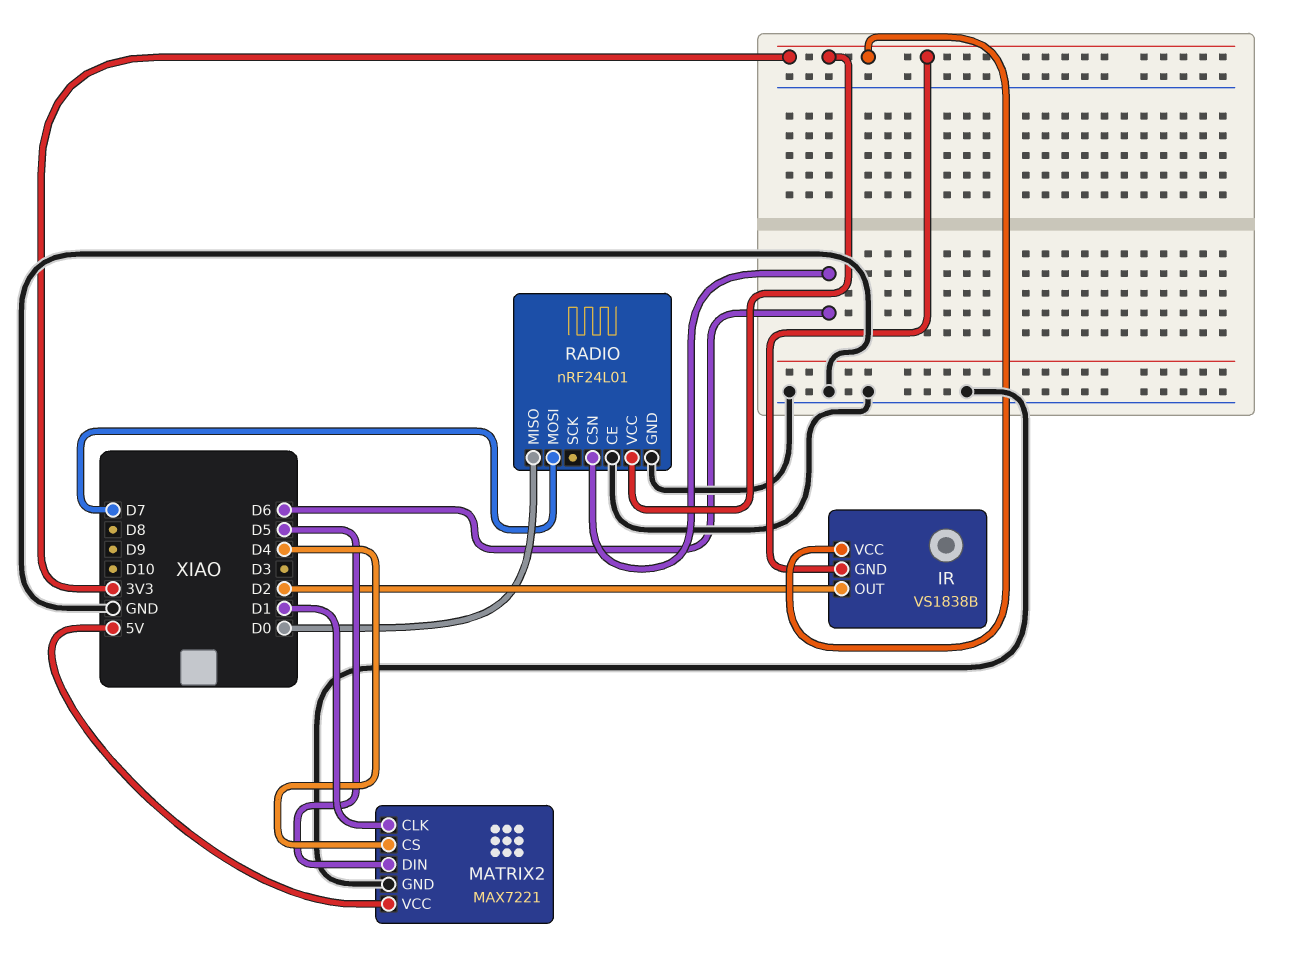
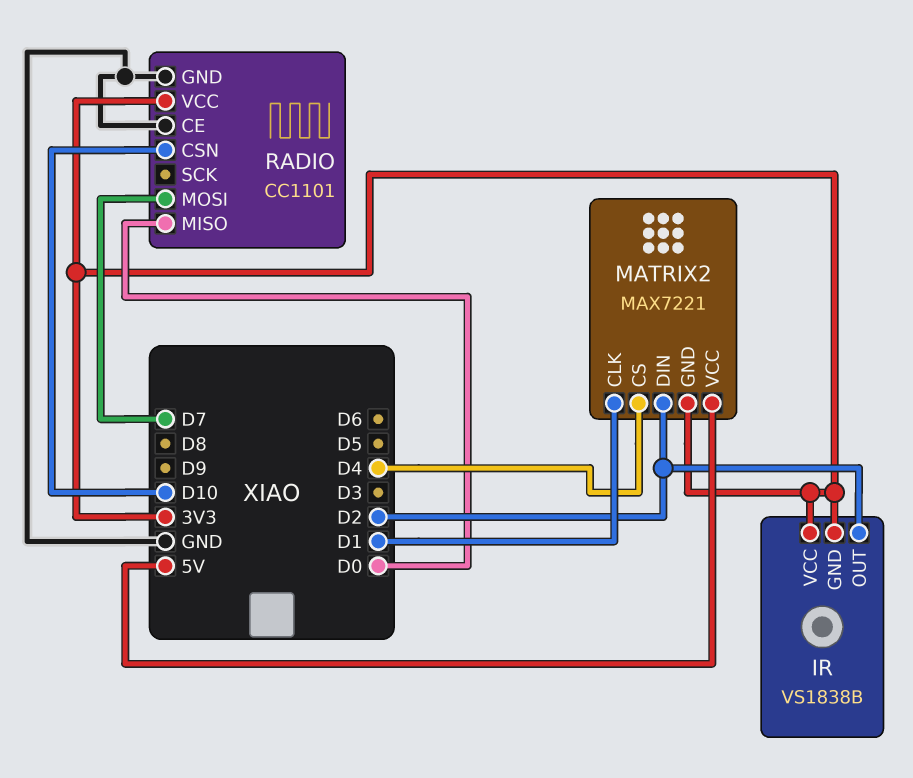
MATRIX2 pin DIN: D5 -> D2
MATRIX2 pin GND: GND -> 3V3
RADIO: nRF24L01 -> CC1101
RADIO pin CSN: D6 -> D10

